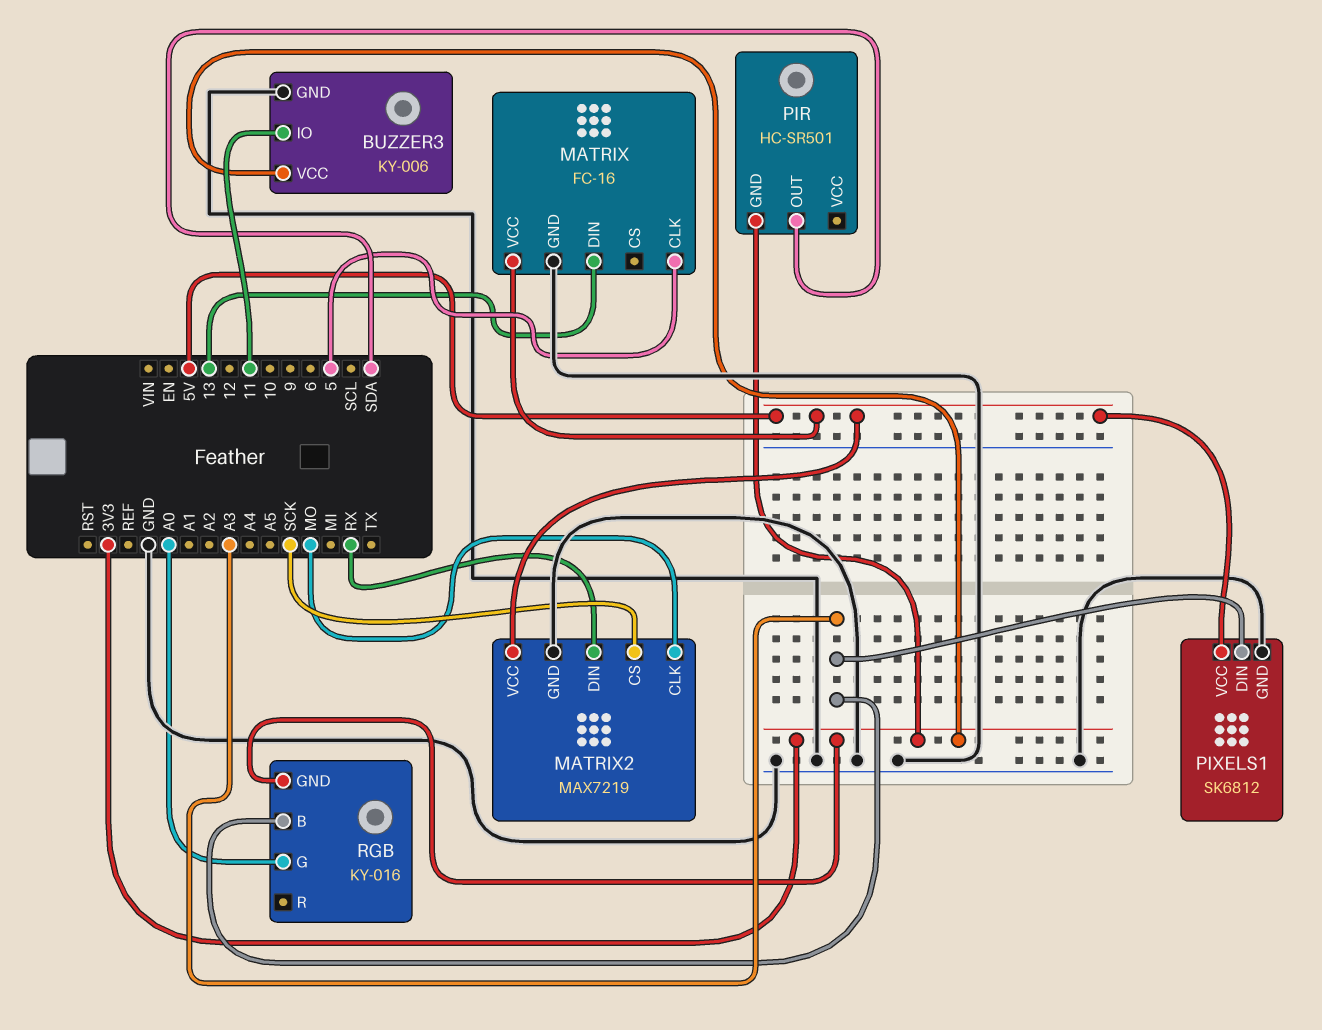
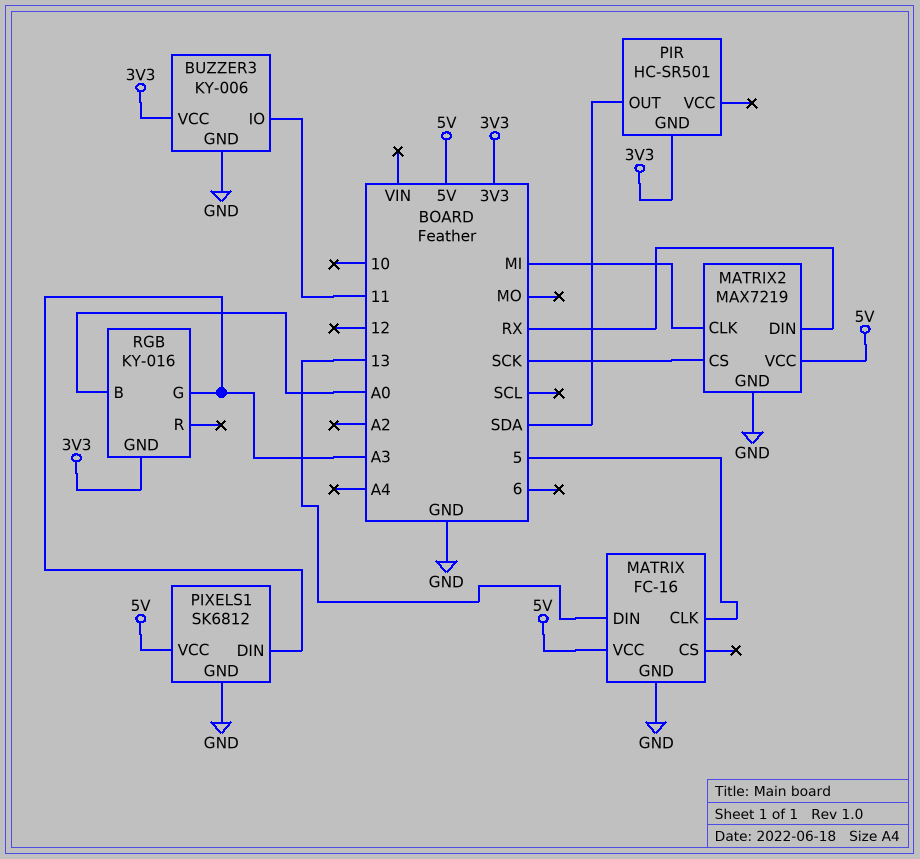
MATRIX2 pin CLK: MO -> MI
RGB pin B: A3 -> A0
RGB pin G: A0 -> A3

